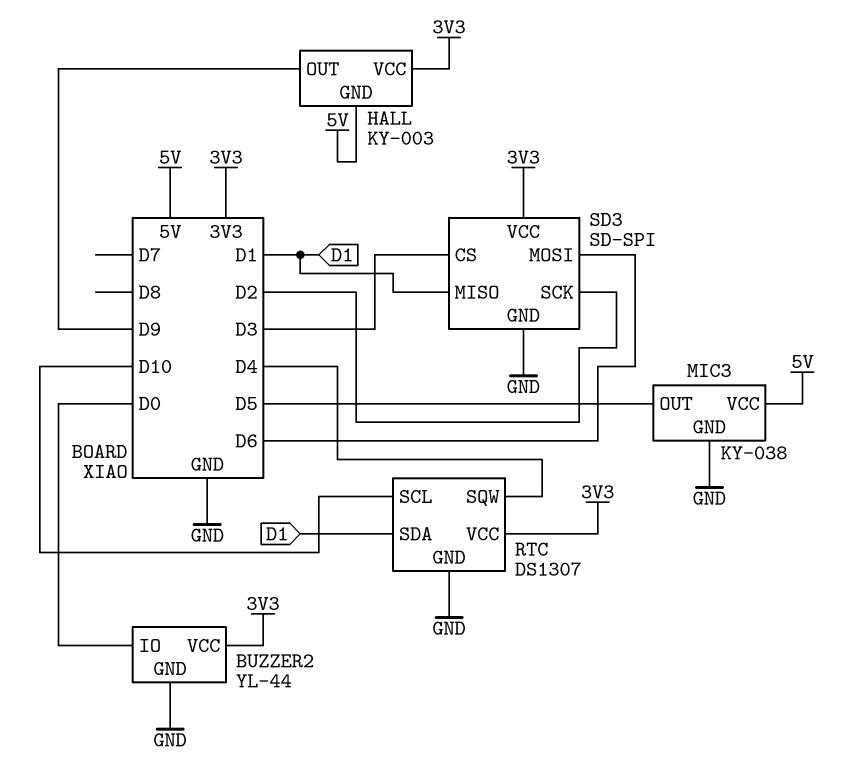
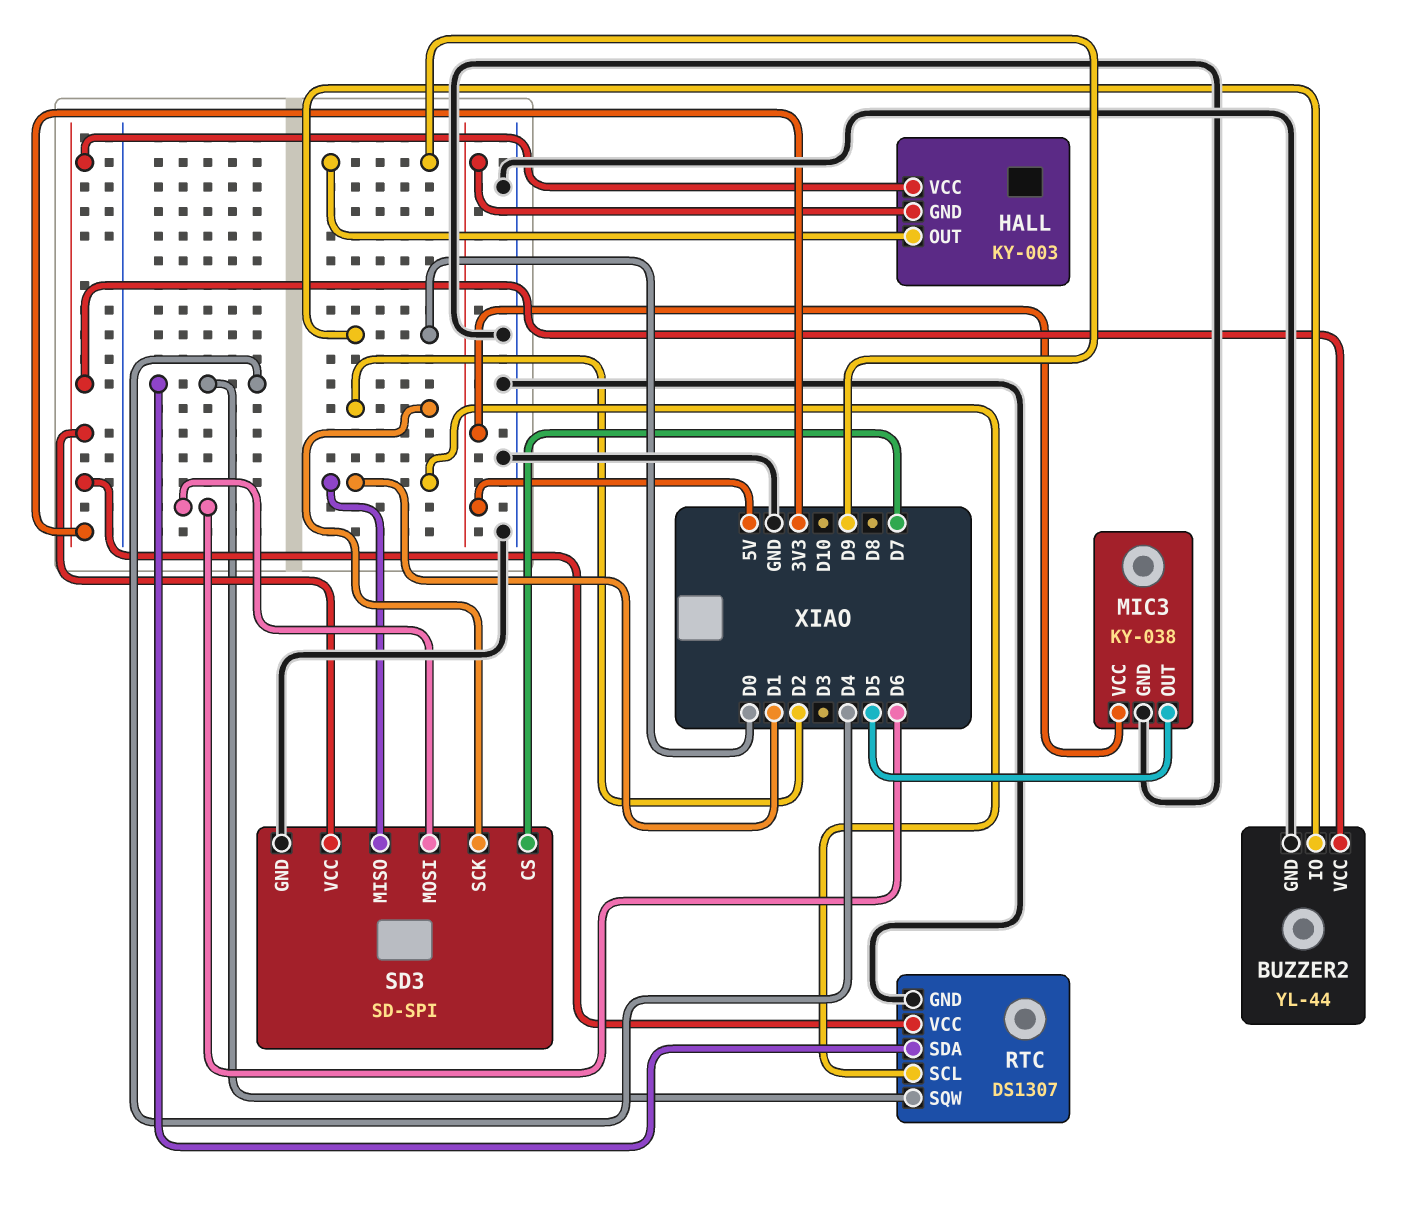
RTC pin SCL: D10 -> D1
RTC pin SDA: D1 -> D4
SD3 pin CS: D3 -> D7

